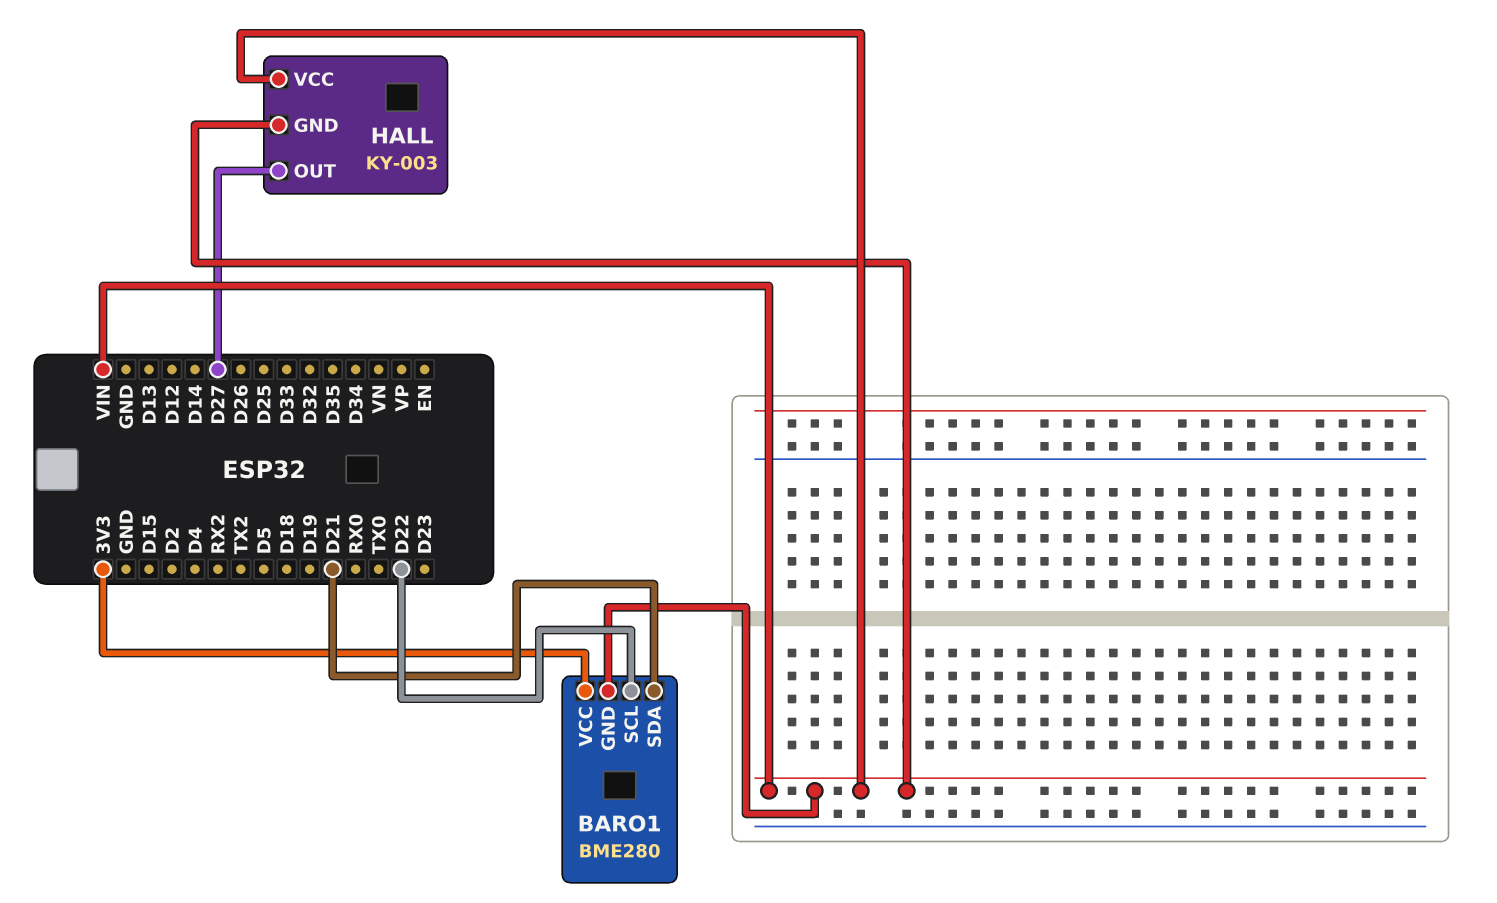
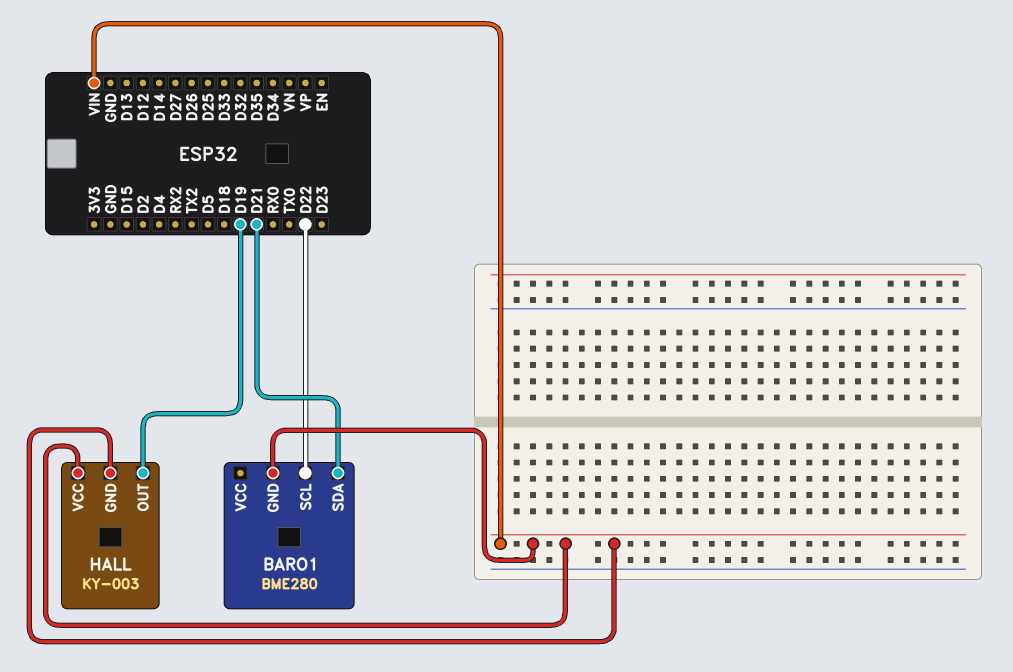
BARO1 pin VCC: 3V3 -> none
HALL pin OUT: D27 -> D19

